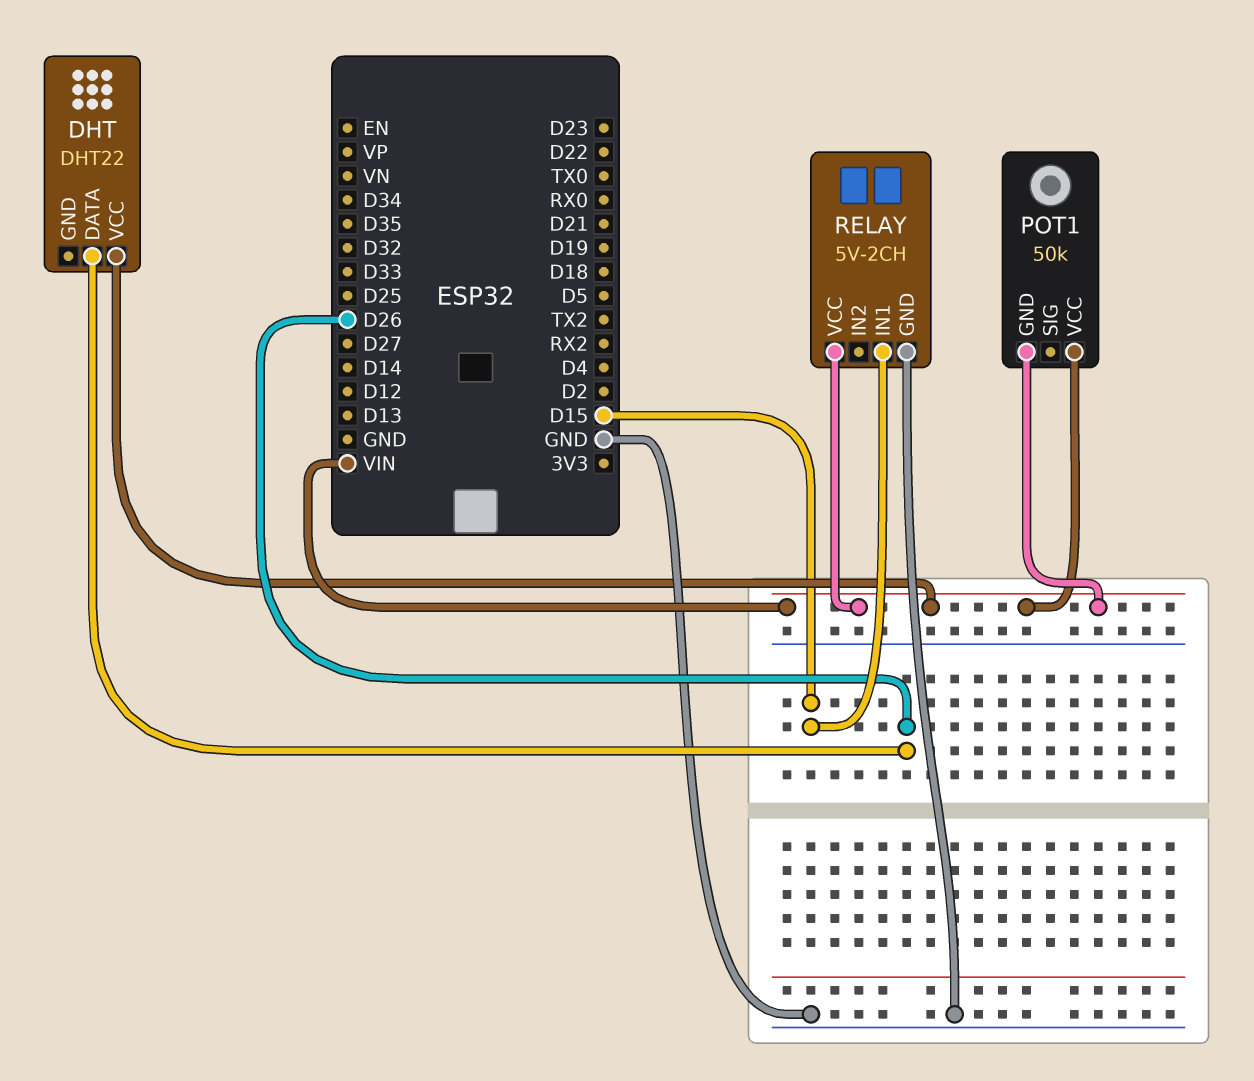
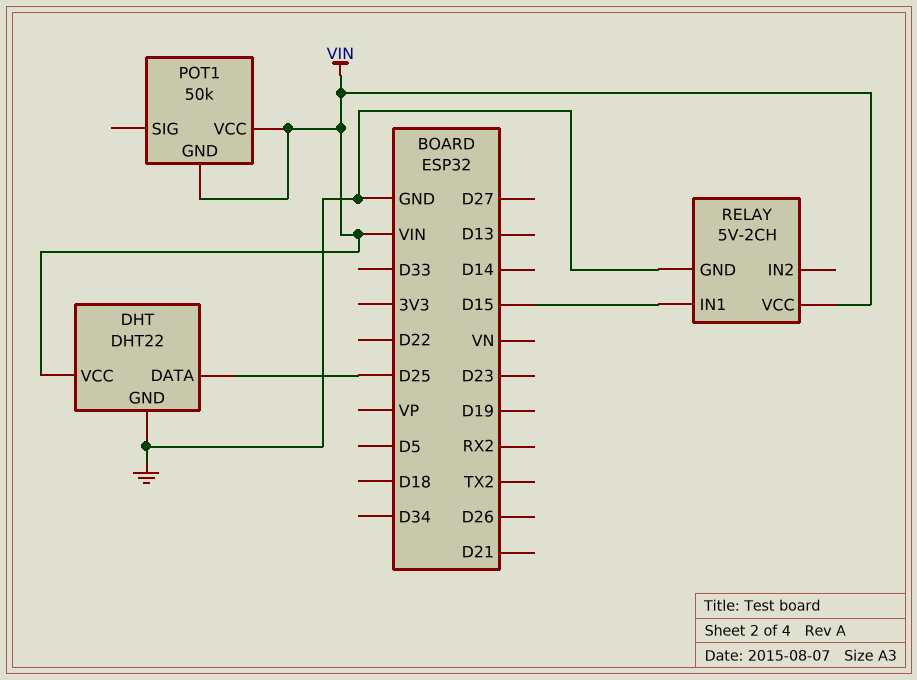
DHT pin DATA: D26 -> D25
DHT pin GND: none -> GND

